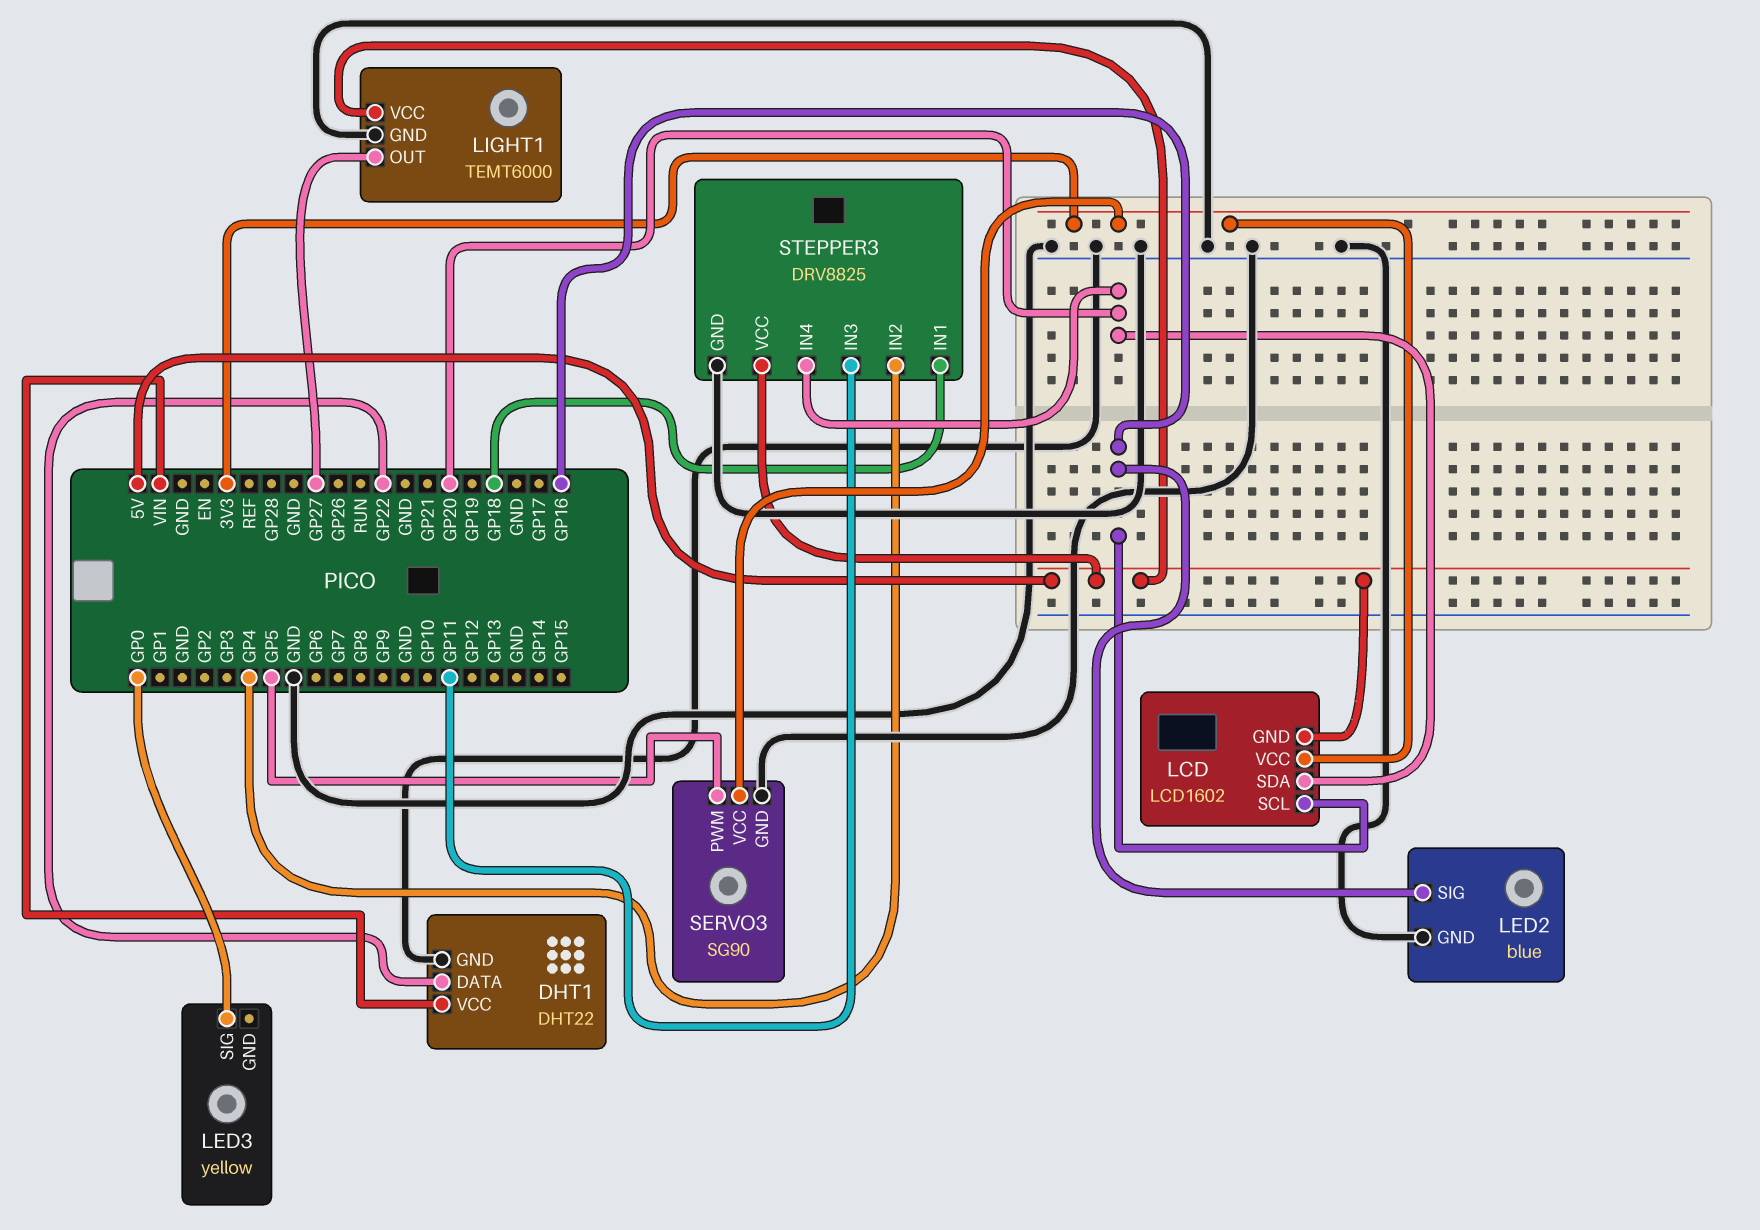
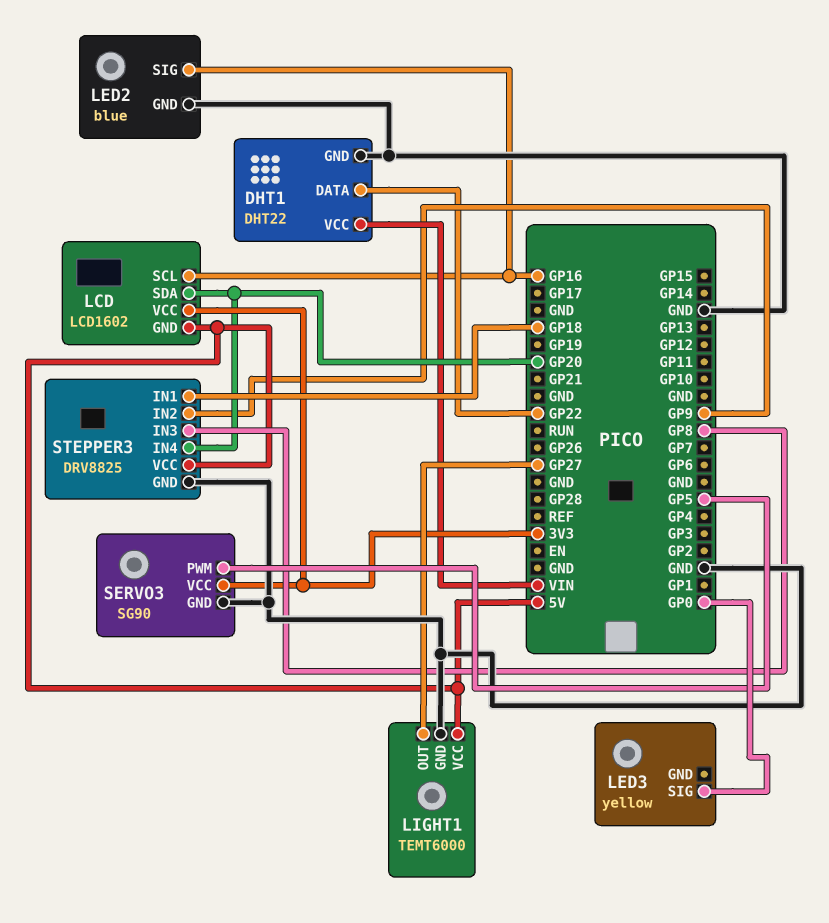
STEPPER3 pin IN2: GP4 -> GP9
STEPPER3 pin IN3: GP11 -> GP8

